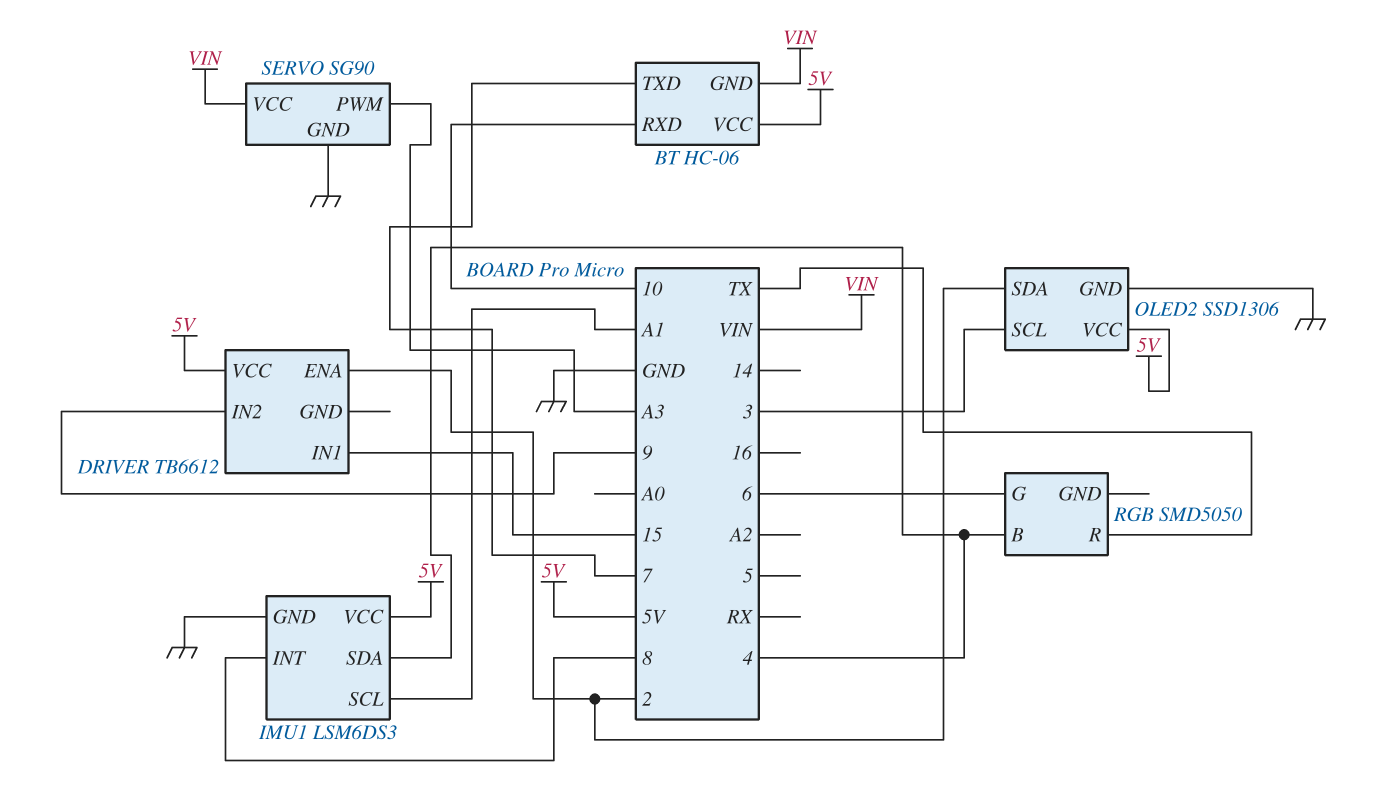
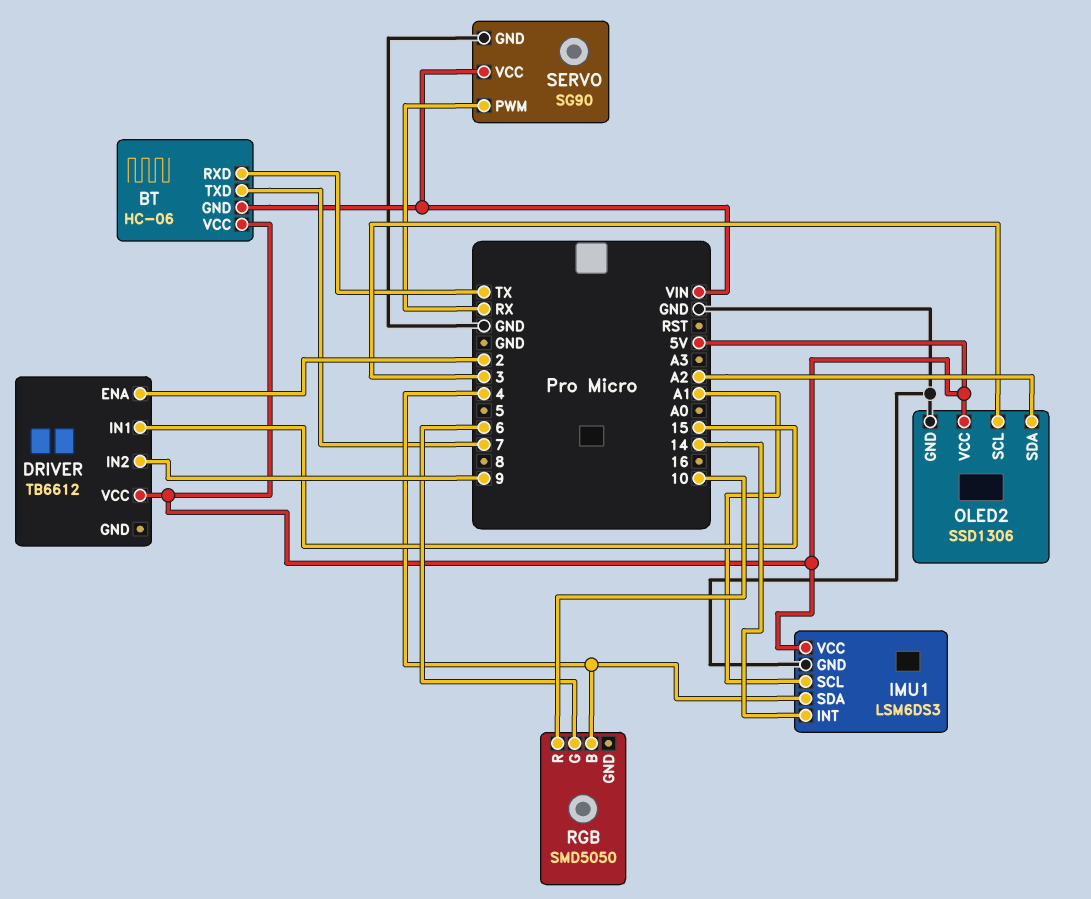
BT pin RXD: 10 -> TX
IMU1 pin INT: 8 -> 14
OLED2 pin SDA: 2 -> A2
RGB pin R: TX -> 10
SERVO pin PWM: A3 -> RX

